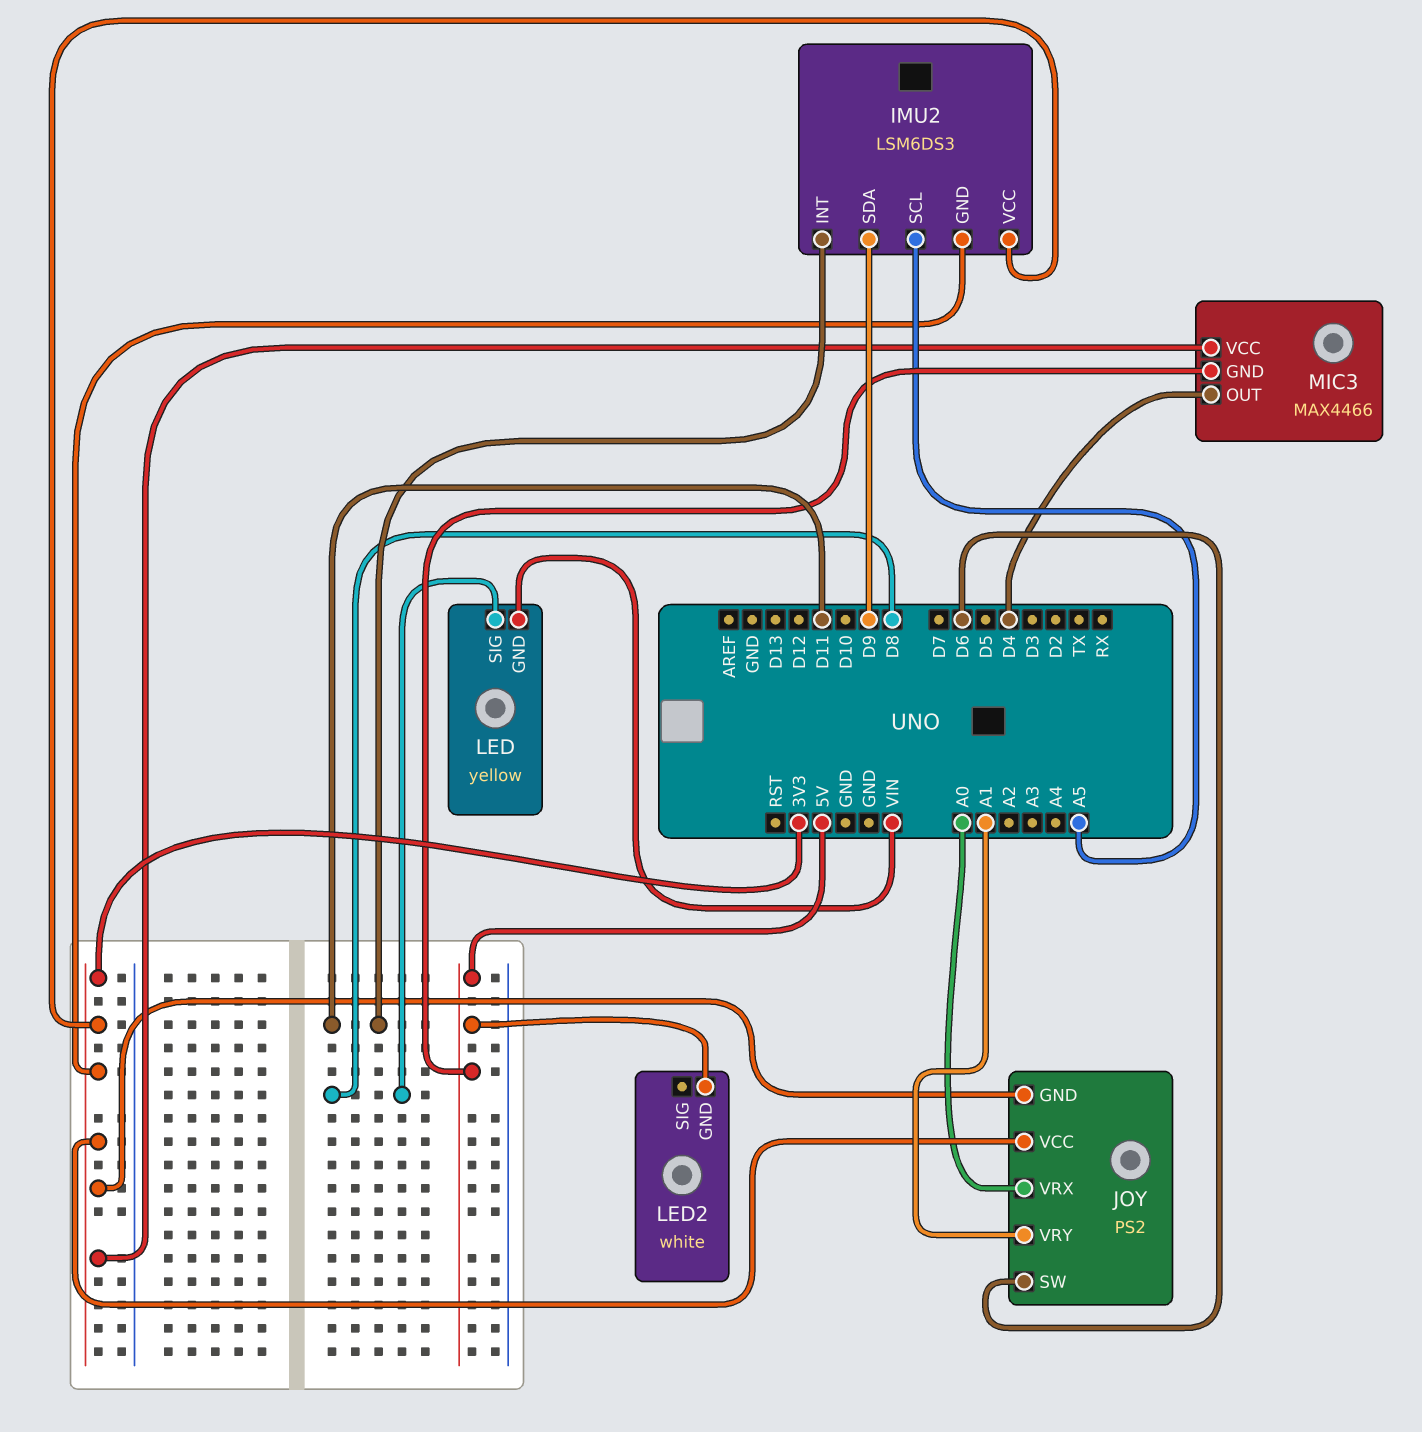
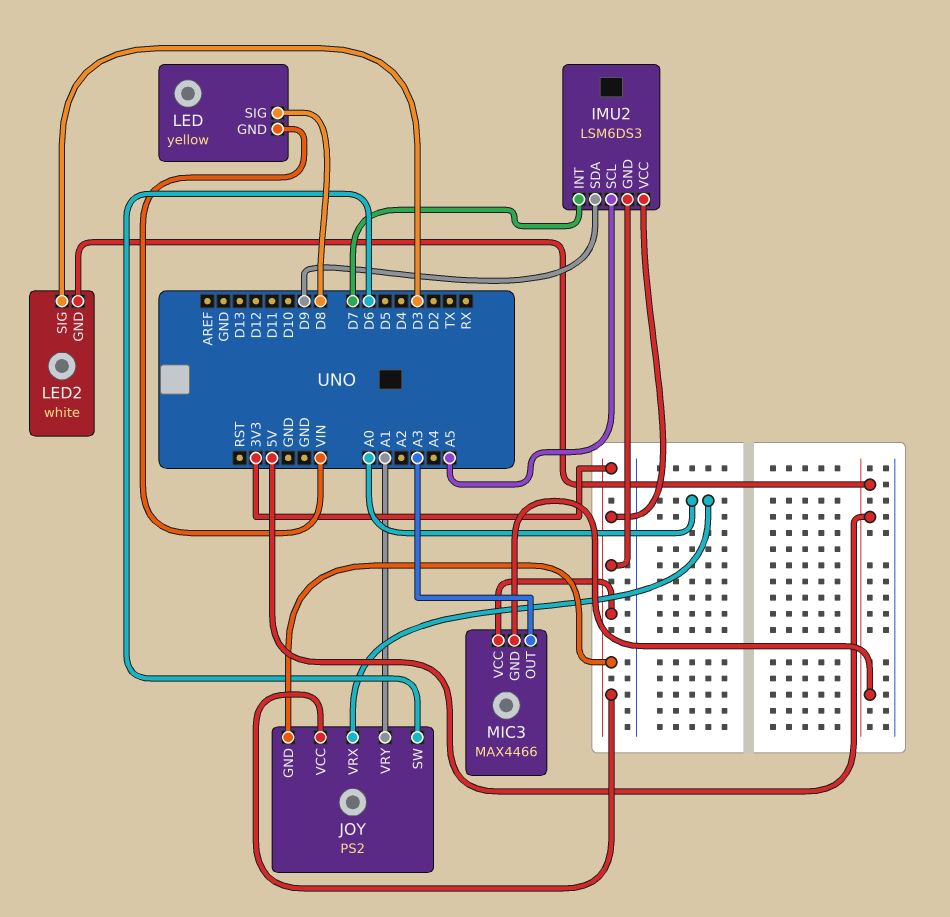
IMU2 pin INT: D11 -> D7
LED2 pin SIG: none -> D3
MIC3 pin OUT: D4 -> A3

